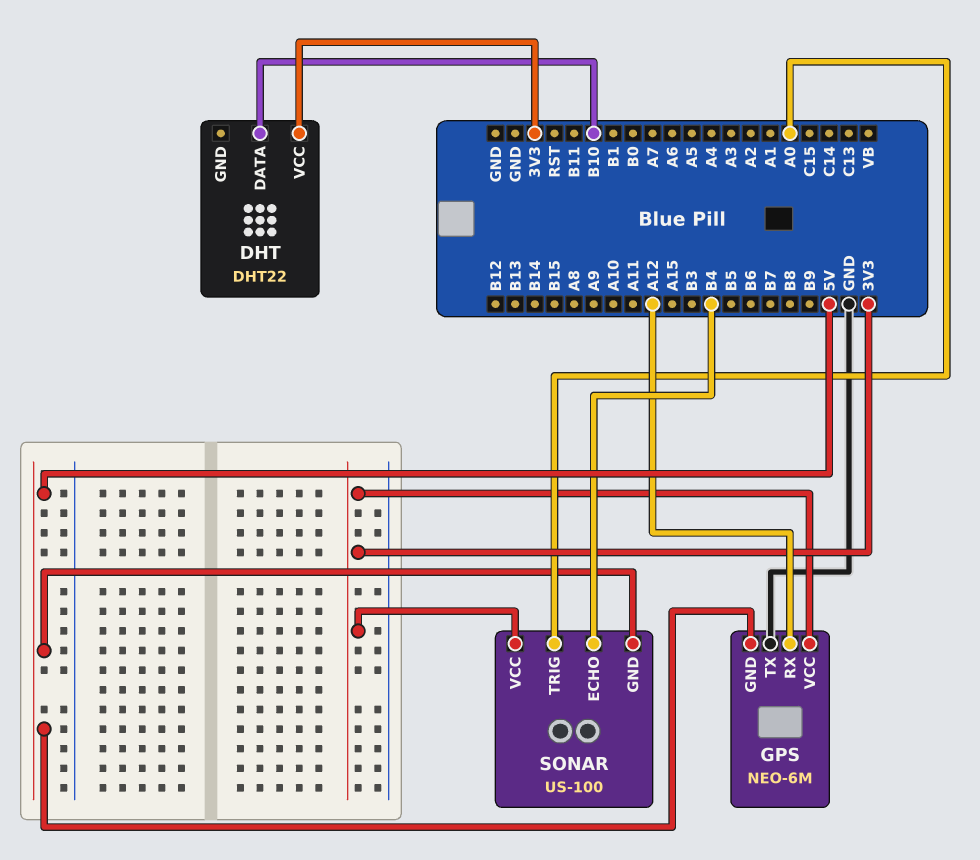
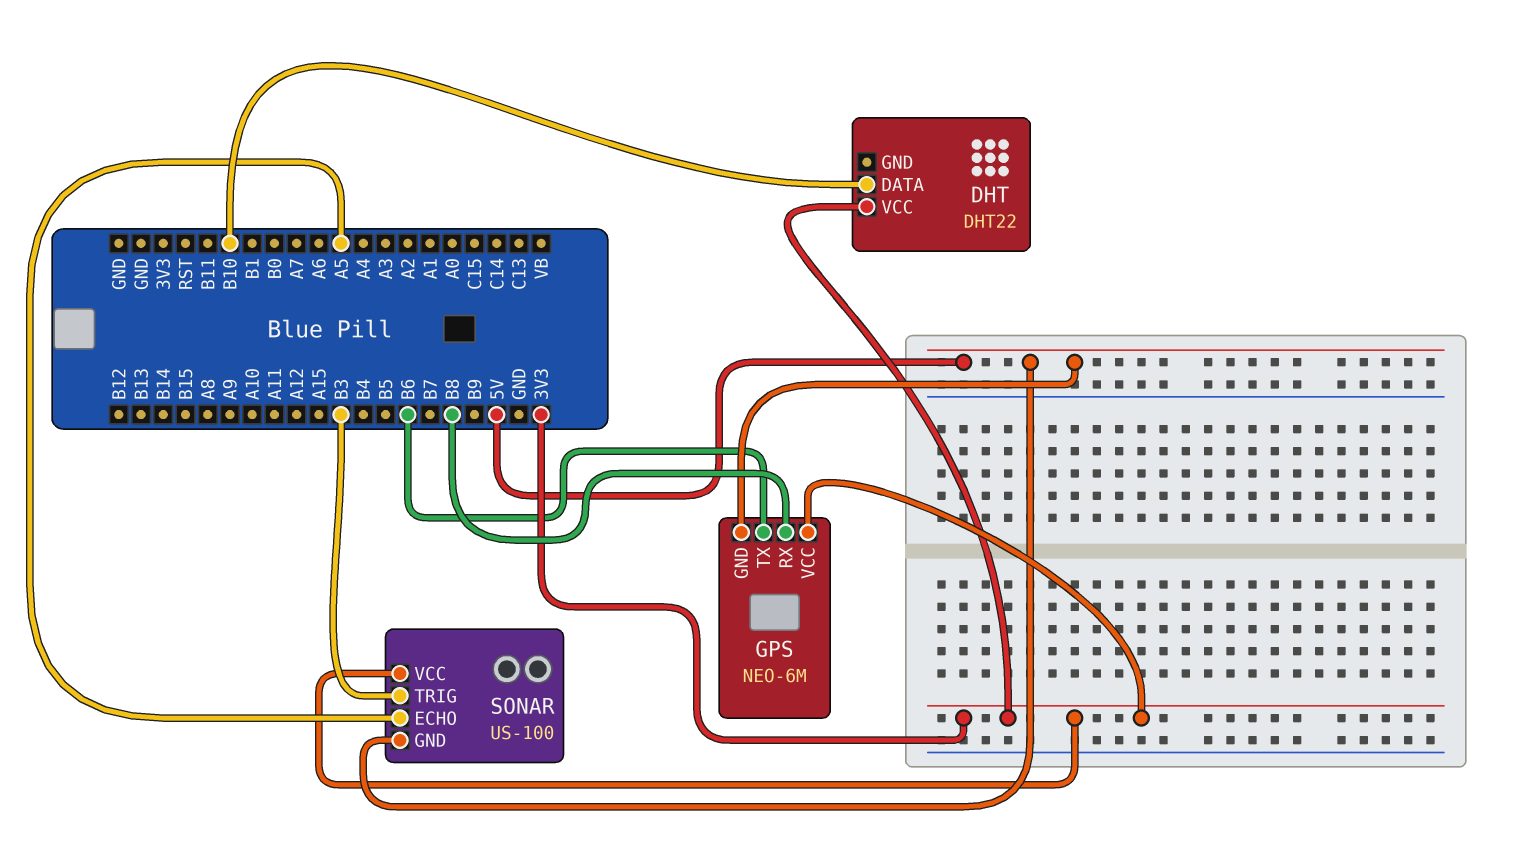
GPS pin RX: A12 -> B8
GPS pin TX: GND -> B6
SONAR pin ECHO: B4 -> A5
SONAR pin TRIG: A0 -> B3

